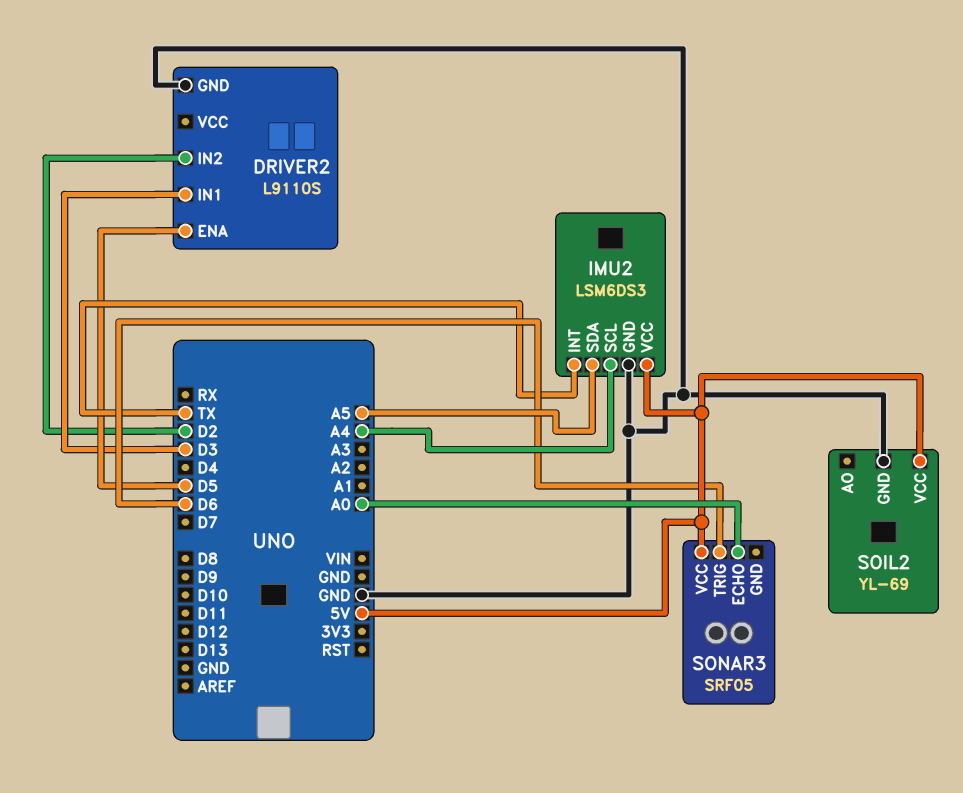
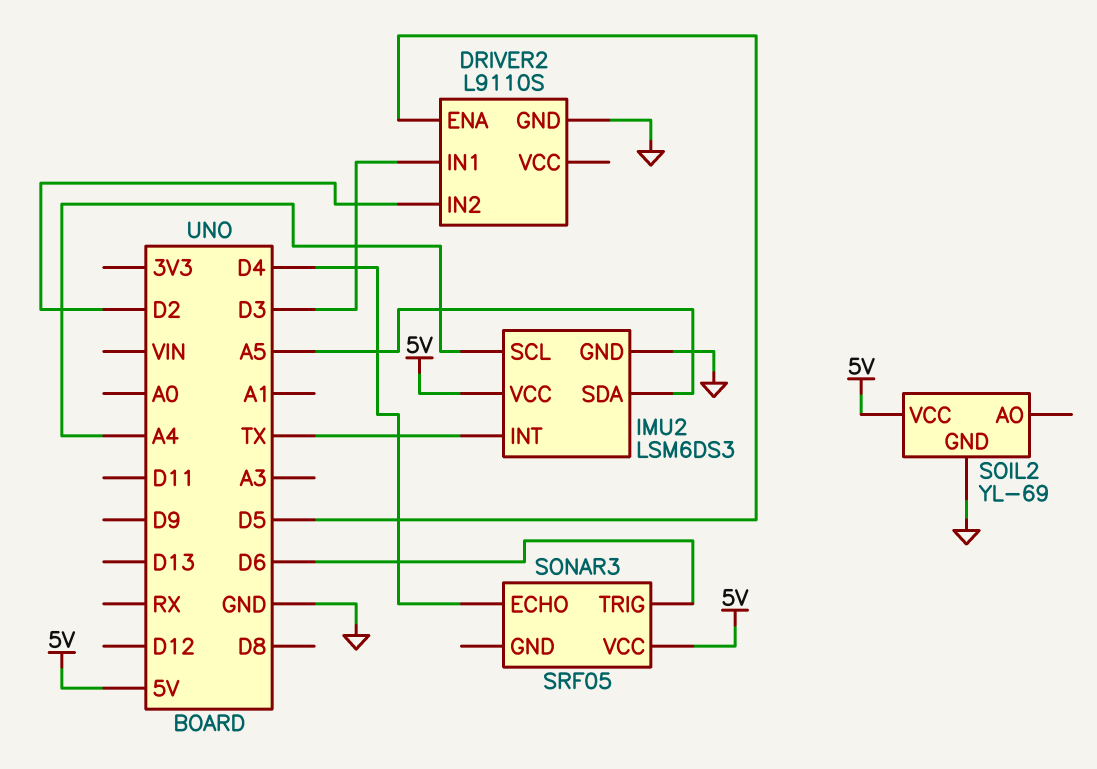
SONAR3 pin ECHO: A0 -> D4

